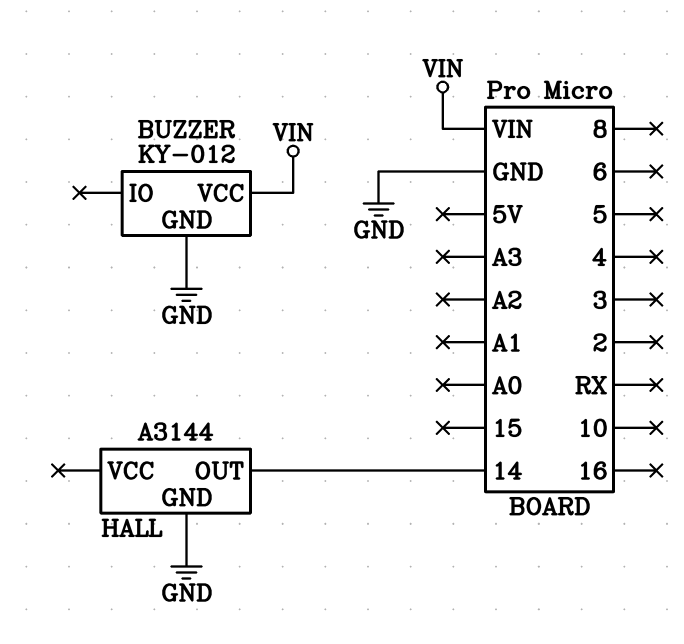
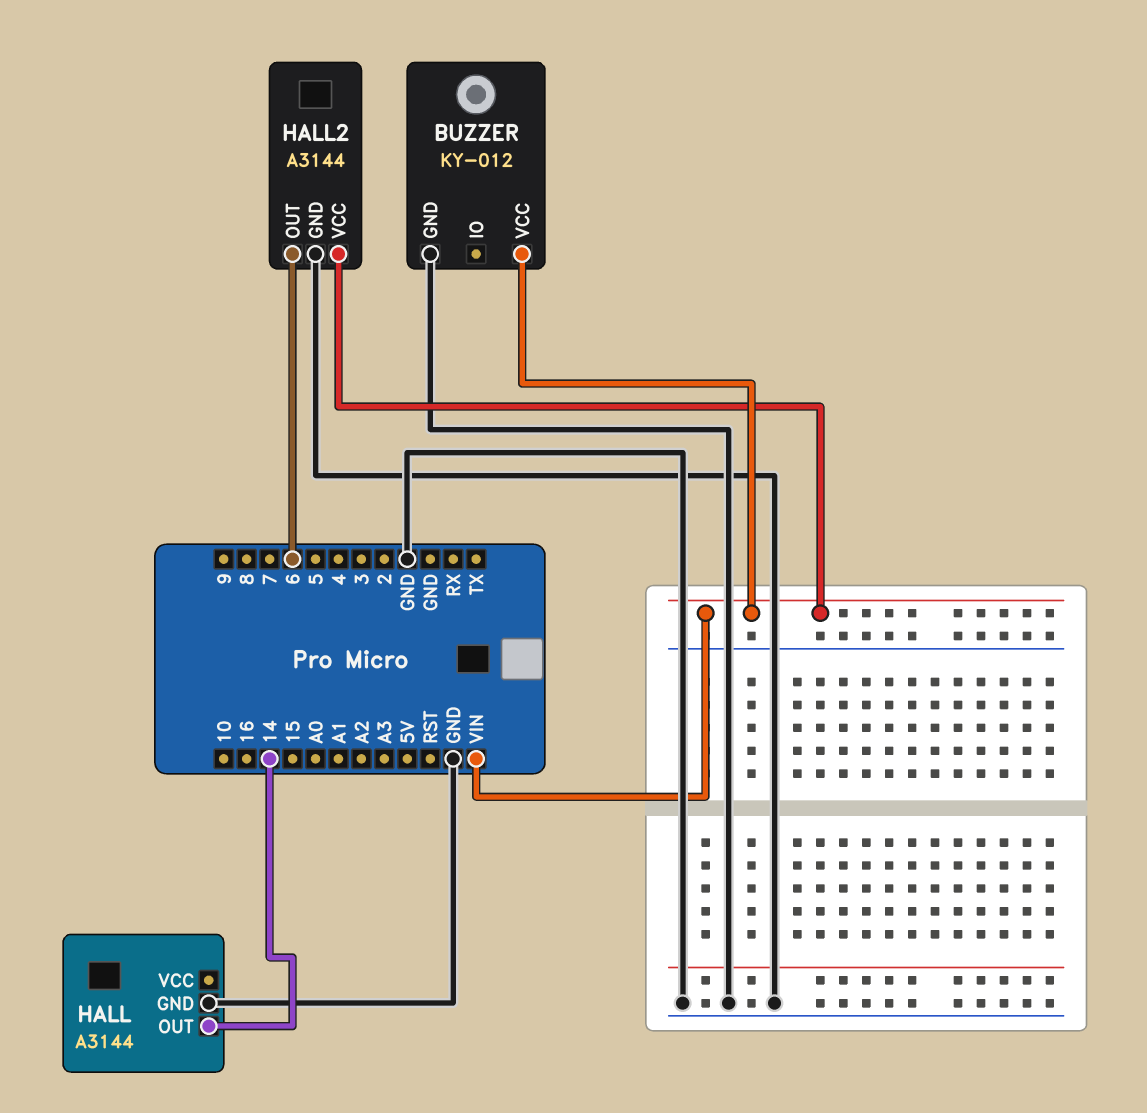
HALL2: none -> A3144
HALL2 pin GND: none -> GND
HALL2 pin OUT: none -> 6
HALL2 pin VCC: none -> VIN

